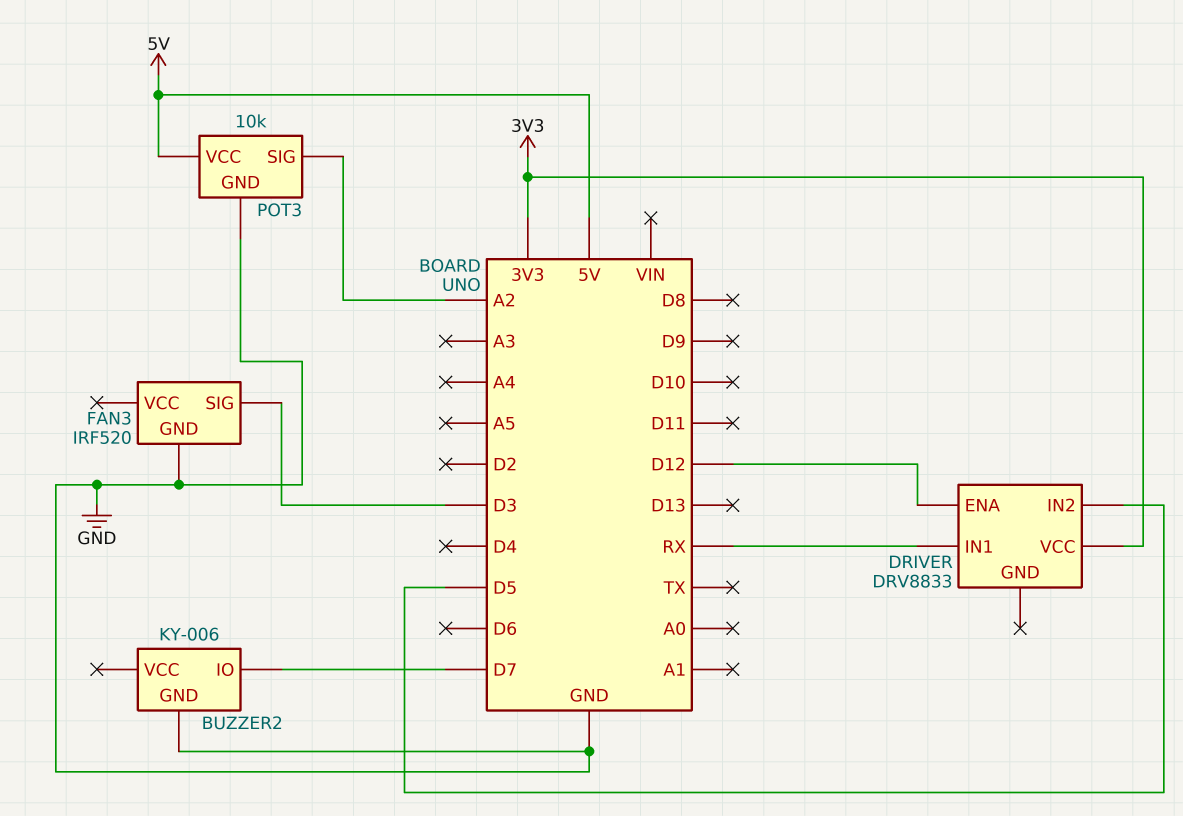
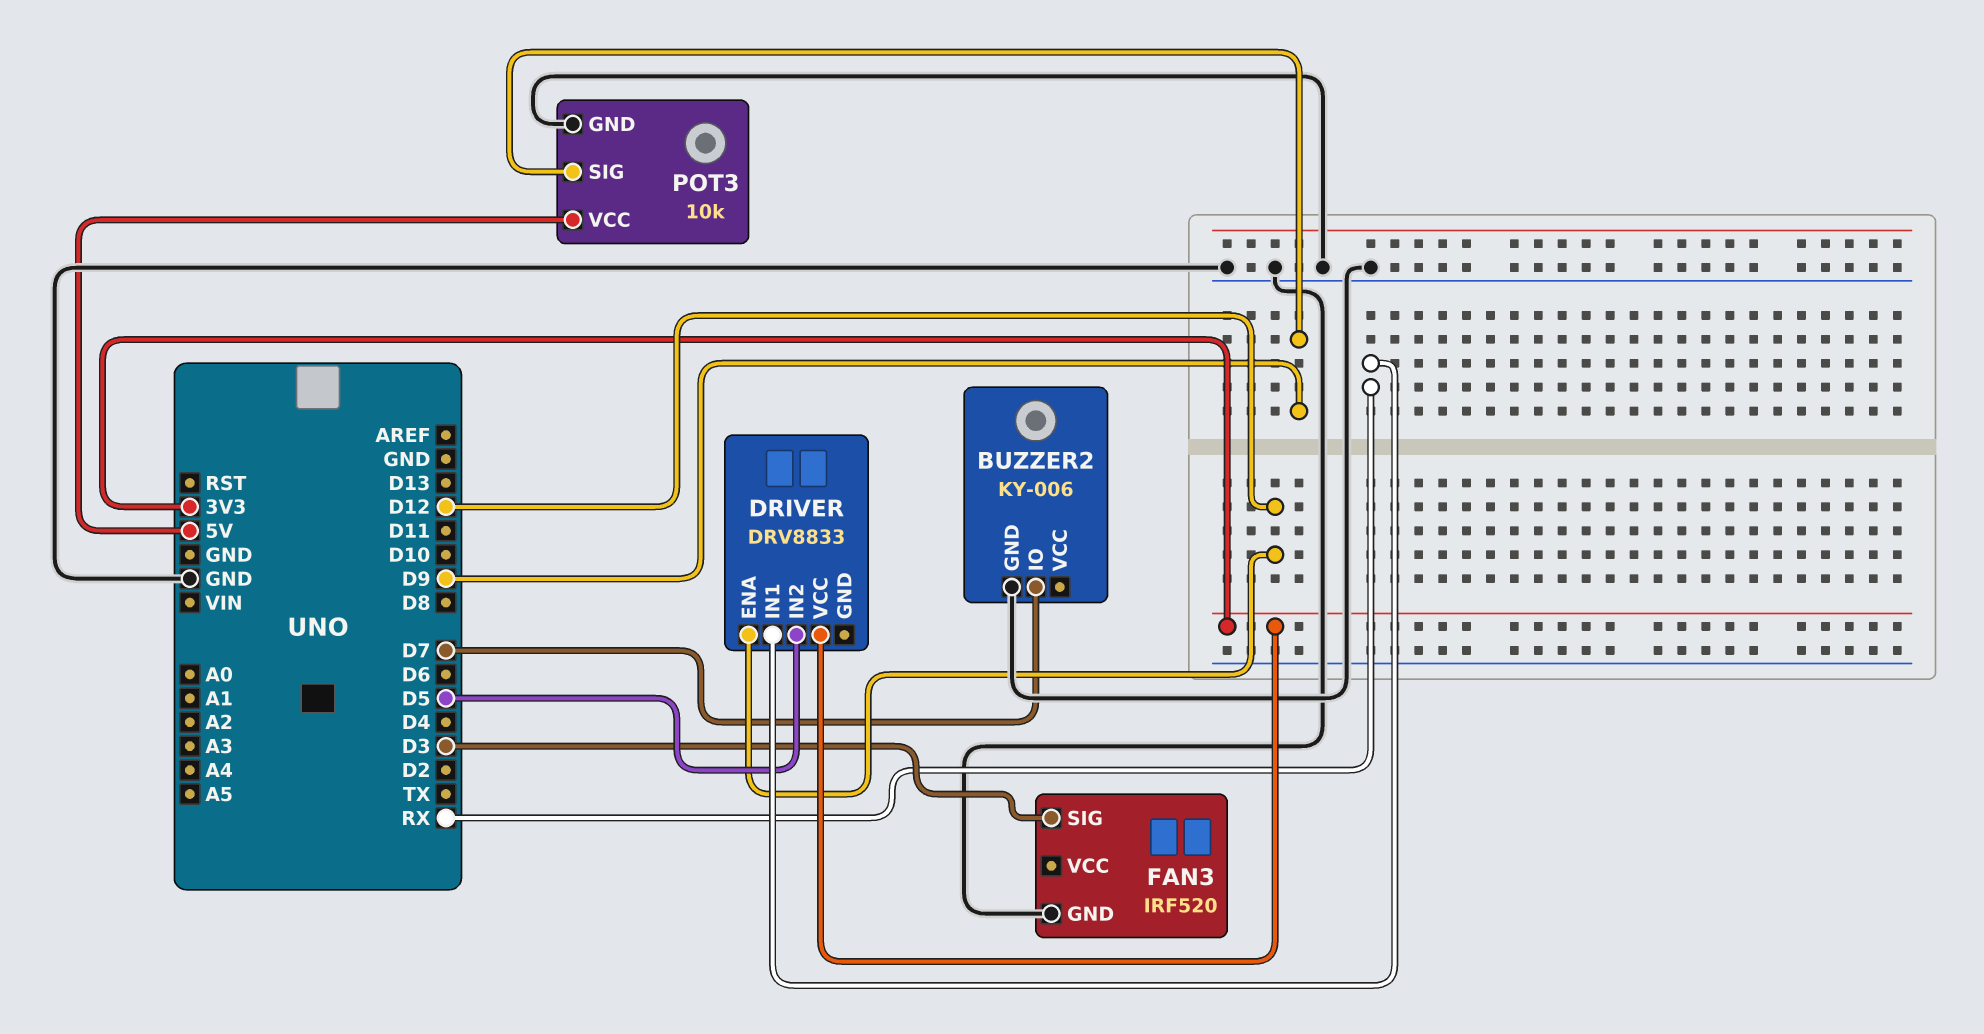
POT3 pin SIG: A2 -> D9

